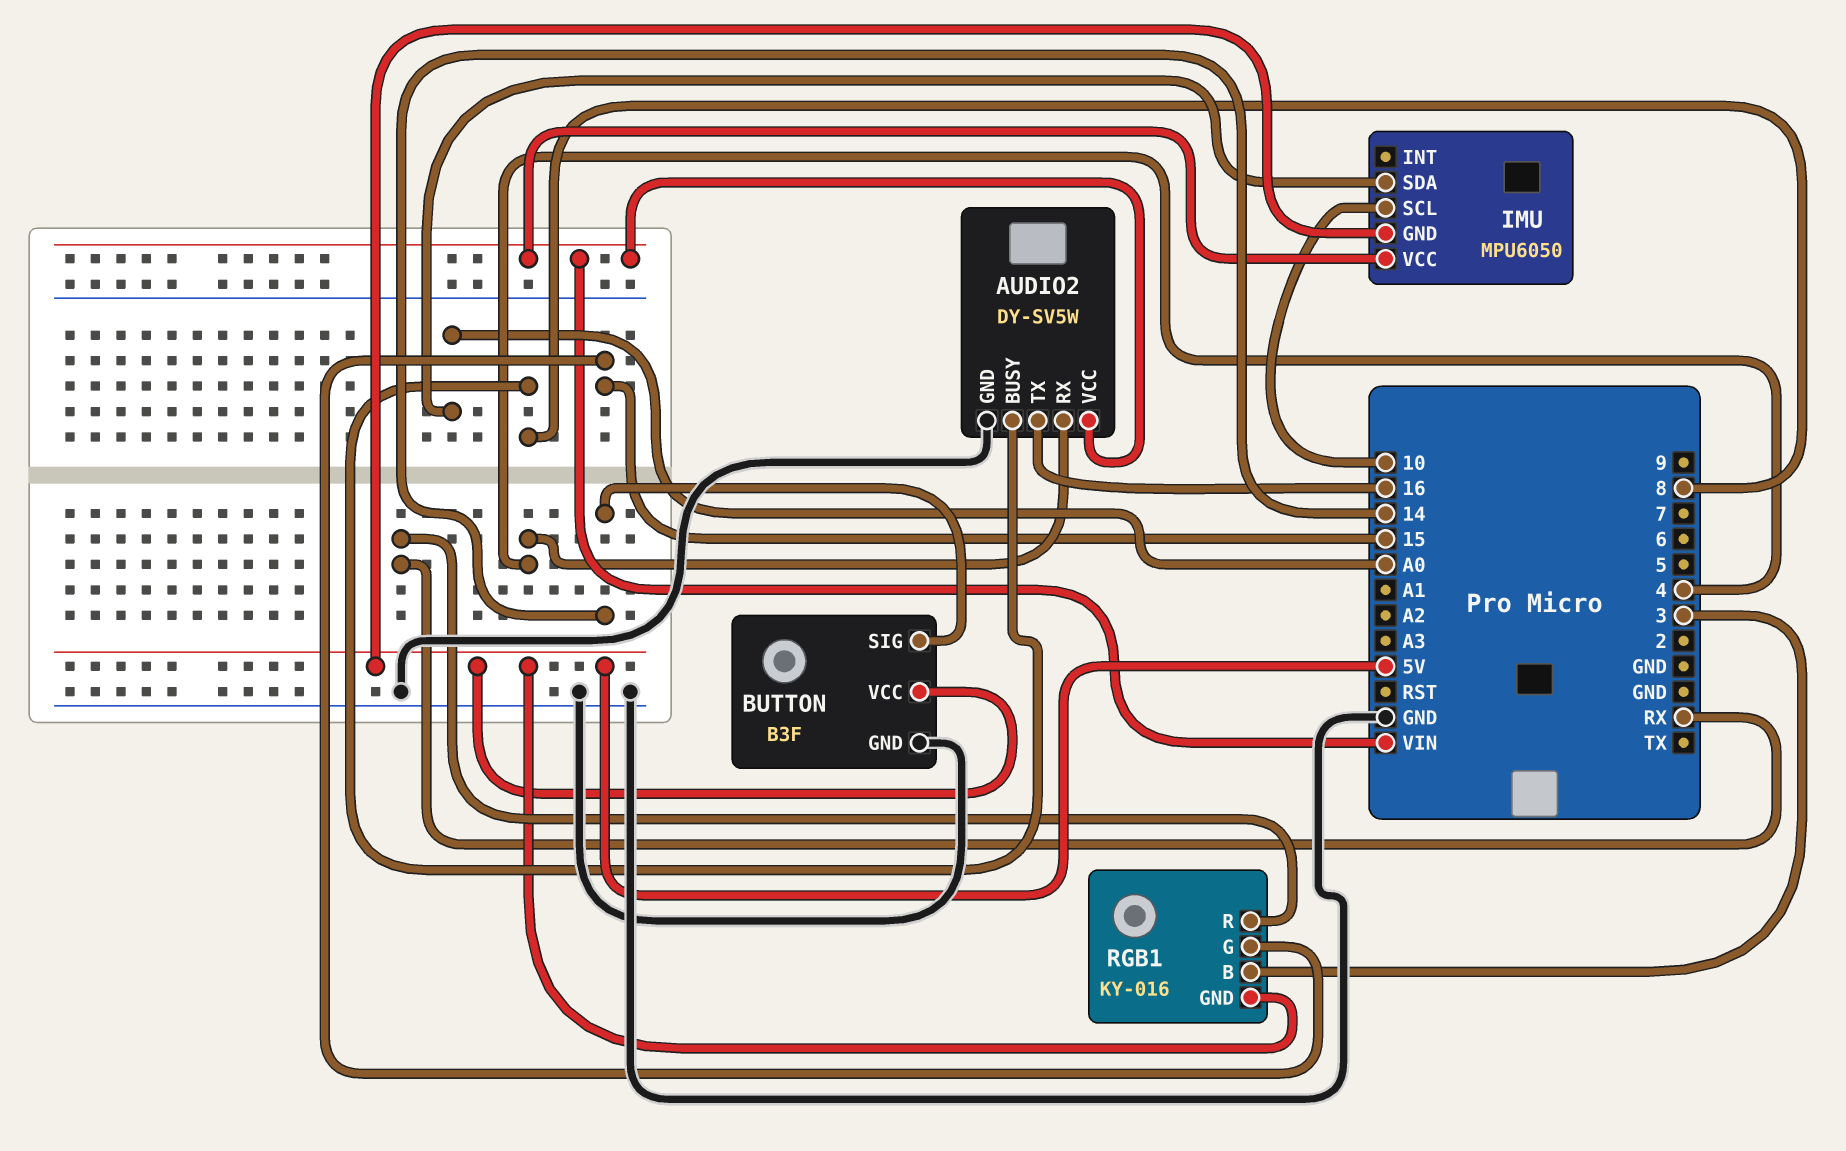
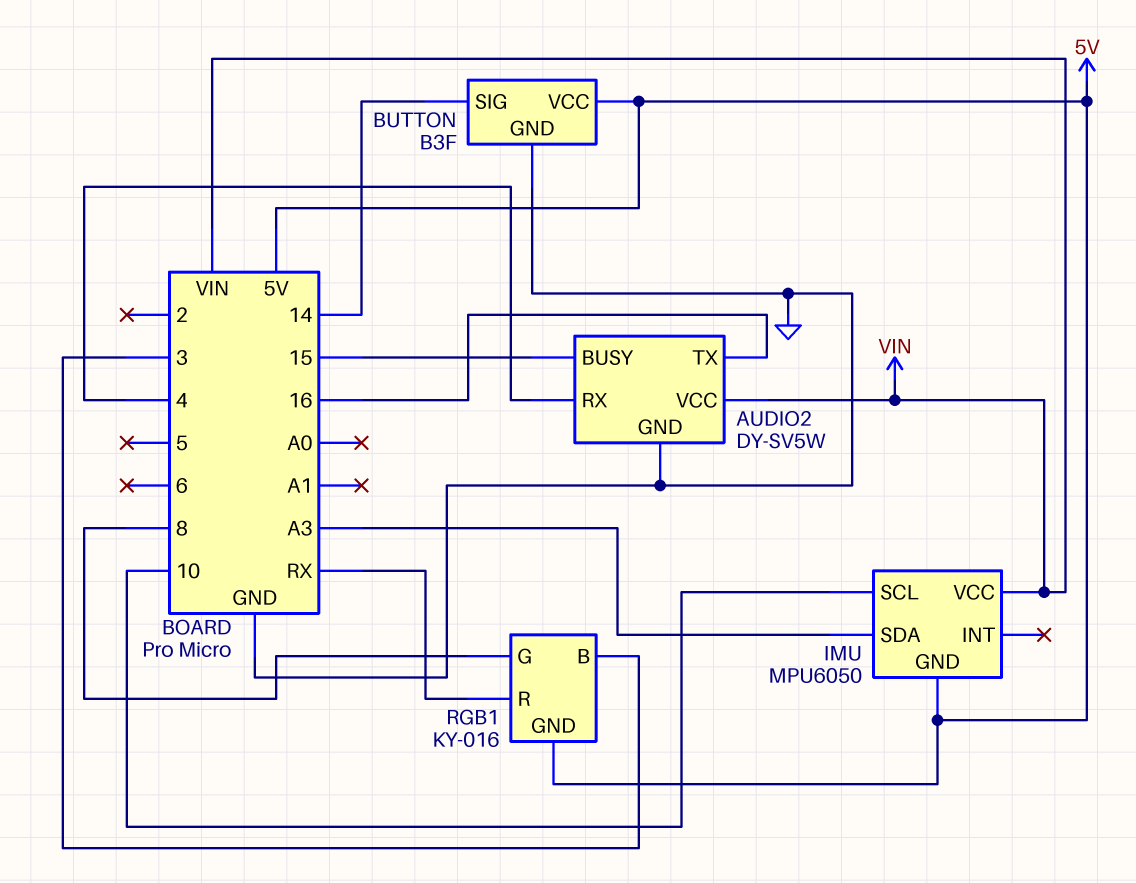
AUDIO2 pin BUSY: 8 -> 15
IMU pin SDA: A0 -> A3
RGB1 pin G: 15 -> 8

